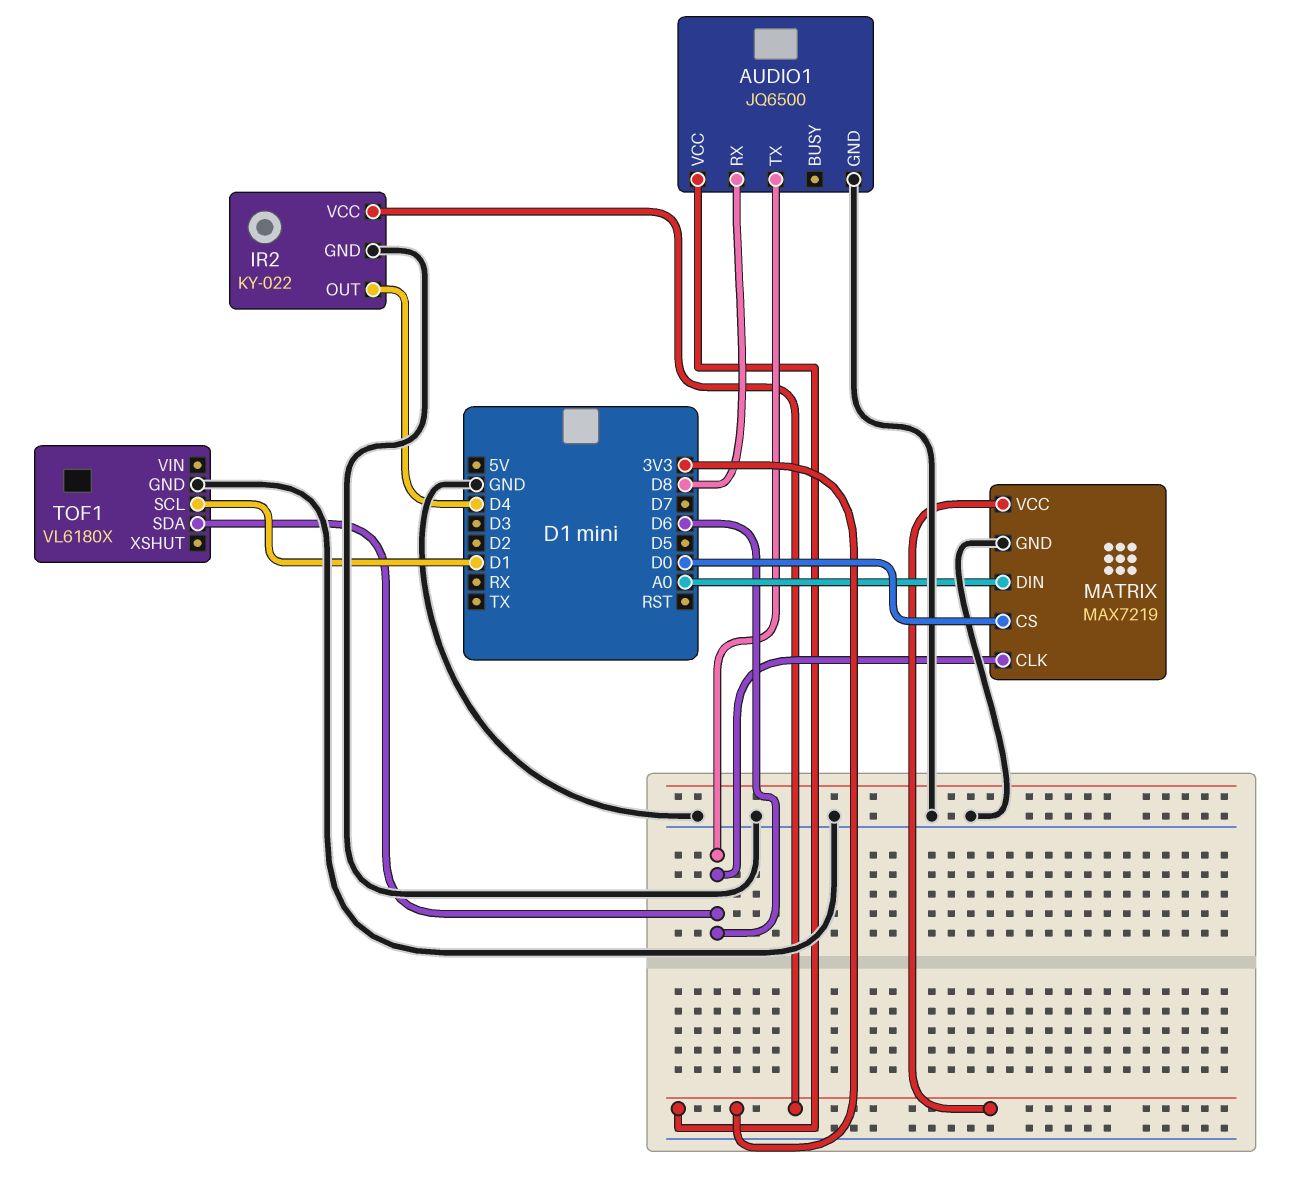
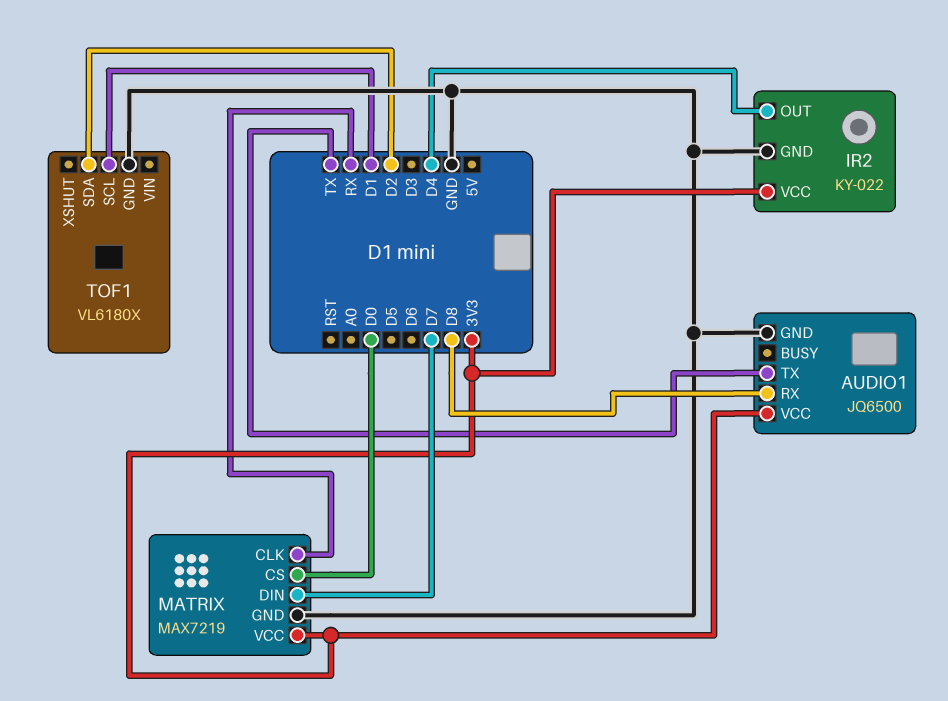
AUDIO1 pin TX: D6 -> TX
MATRIX pin CLK: D6 -> RX
MATRIX pin DIN: A0 -> D7
TOF1 pin SDA: D6 -> D2

